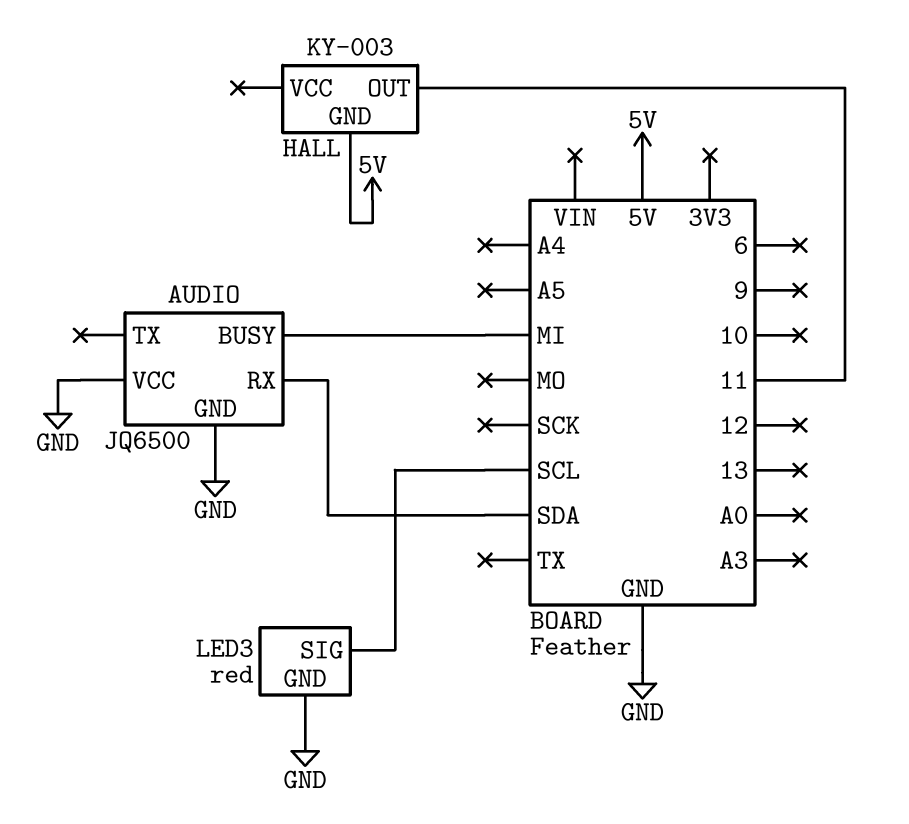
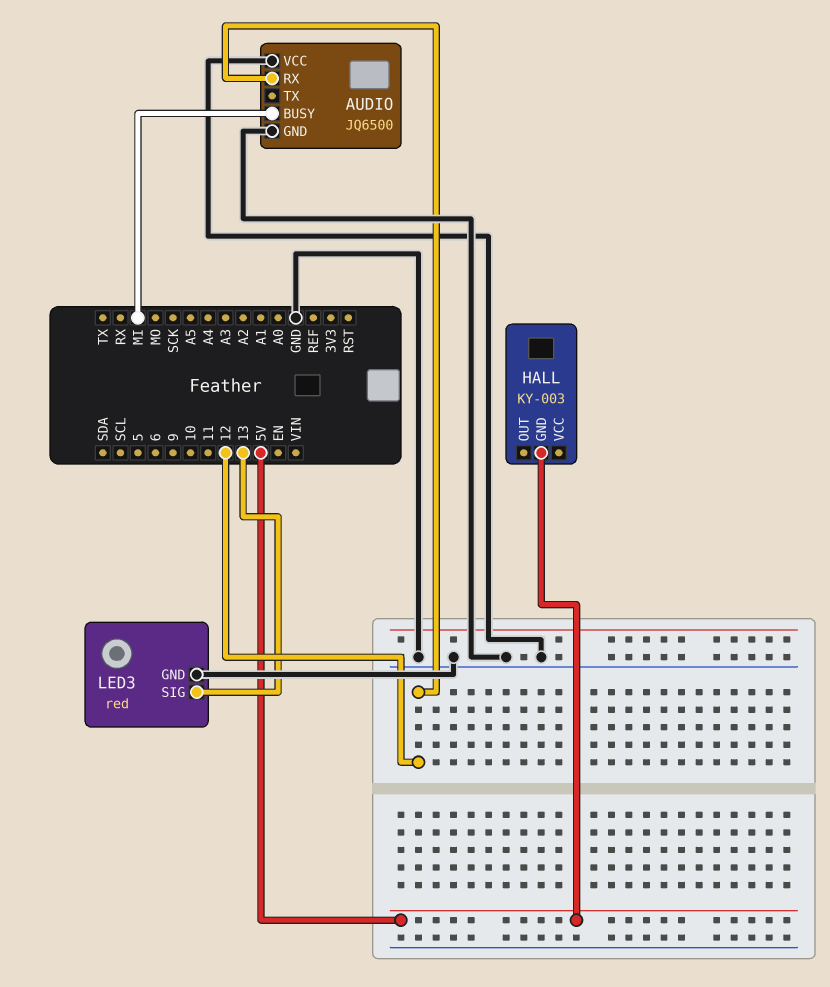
AUDIO pin RX: SDA -> 12
HALL pin OUT: 11 -> none
LED3 pin SIG: SCL -> 13

